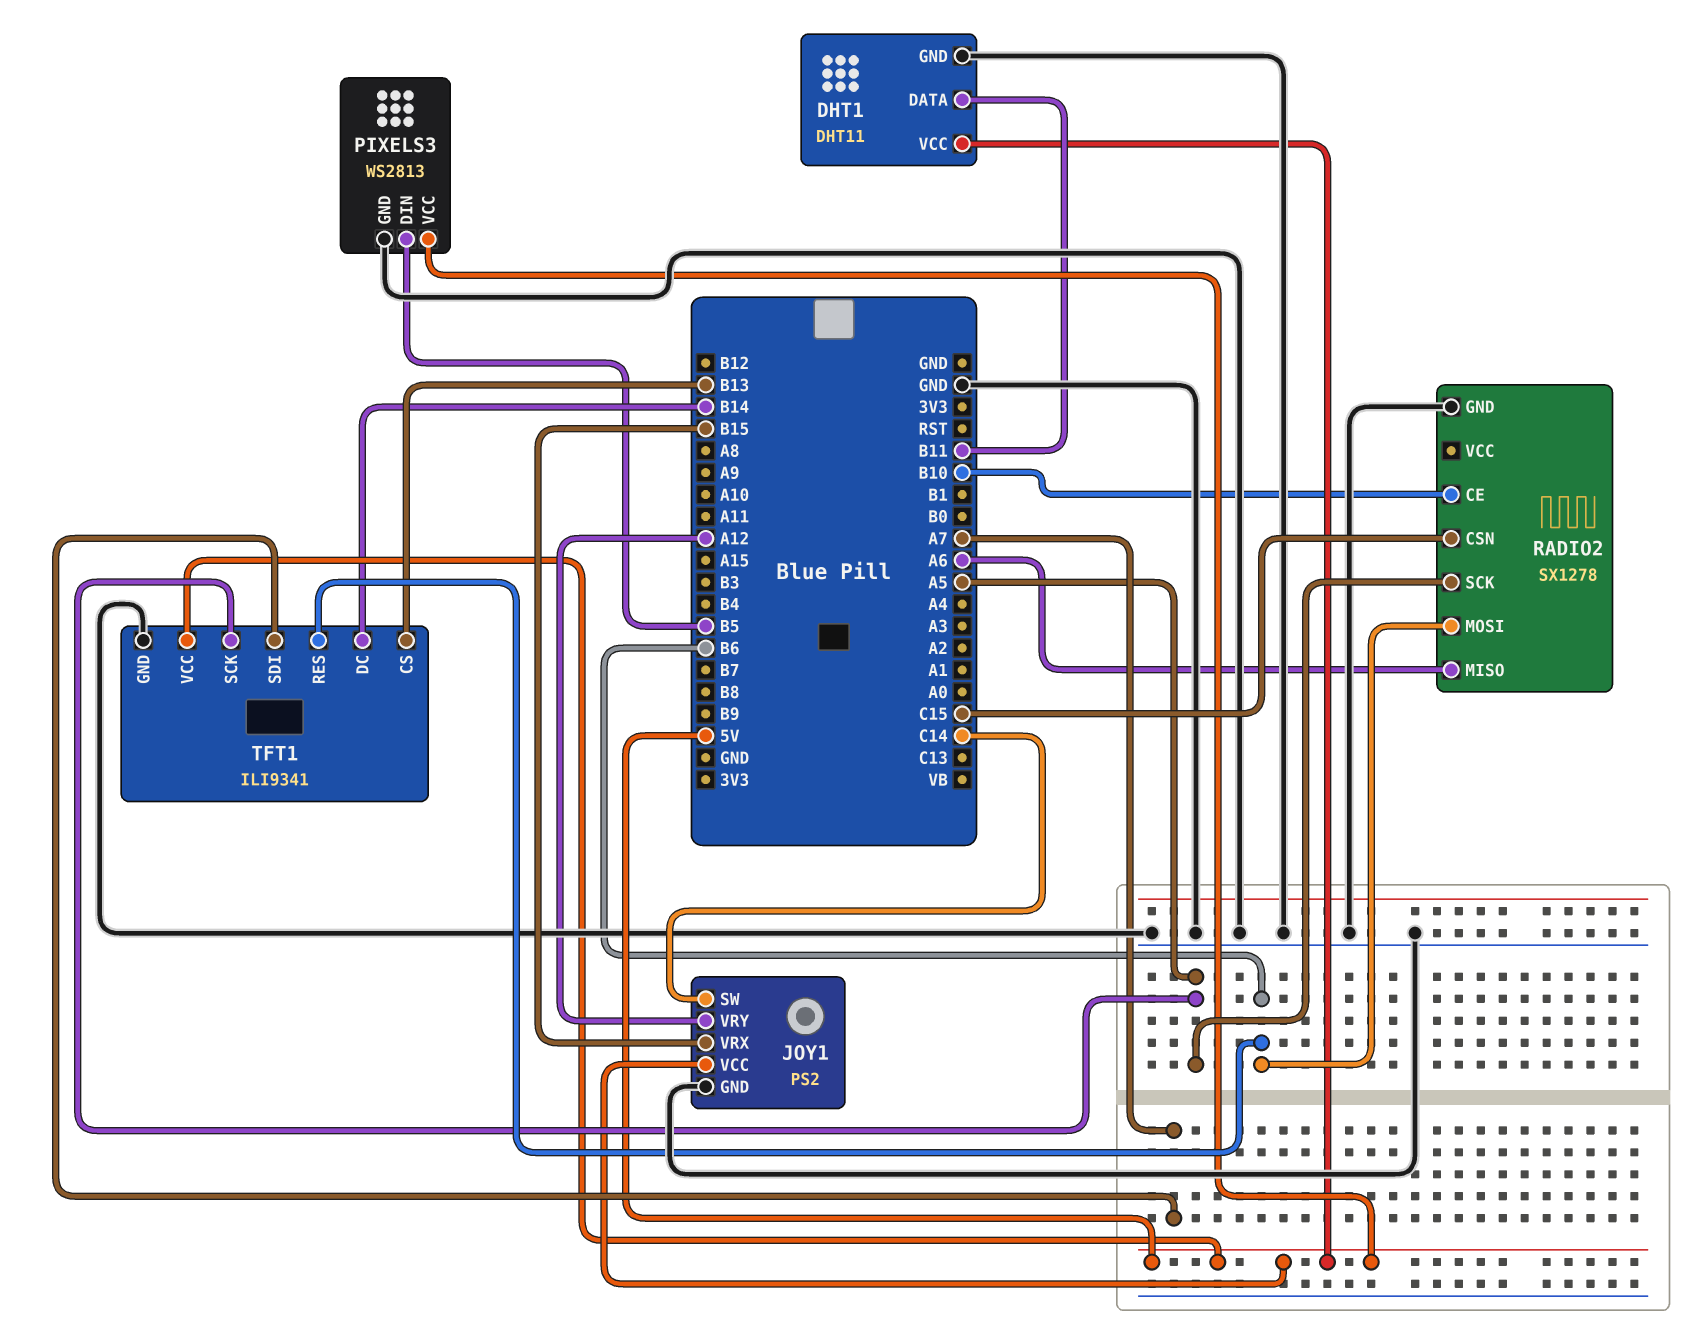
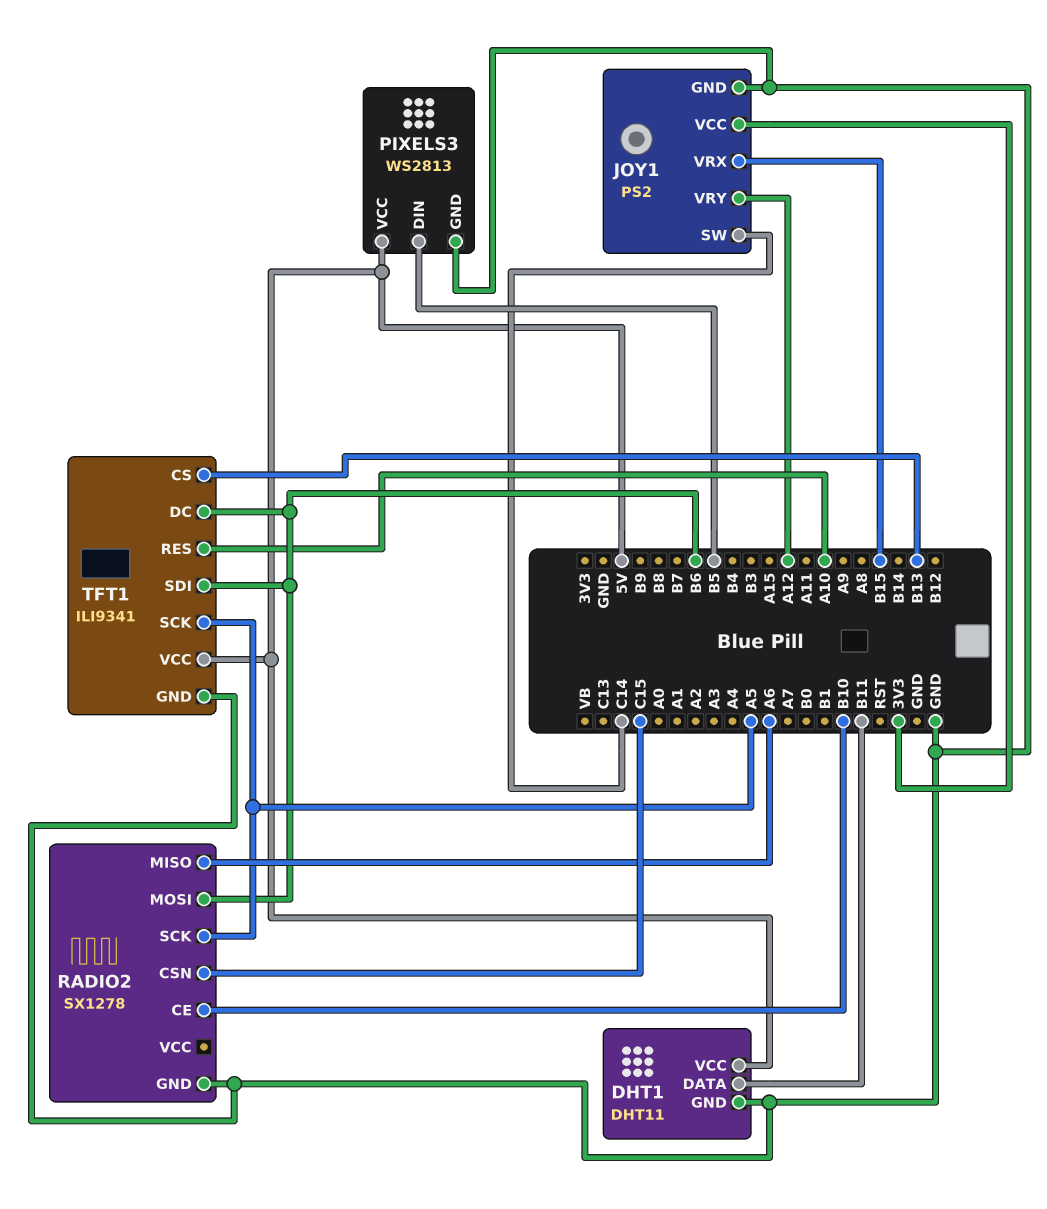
JOY1 pin VCC: 5V -> 3V3
TFT1 pin DC: B14 -> B6
TFT1 pin RES: B6 -> A10
TFT1 pin SDI: A7 -> B6

